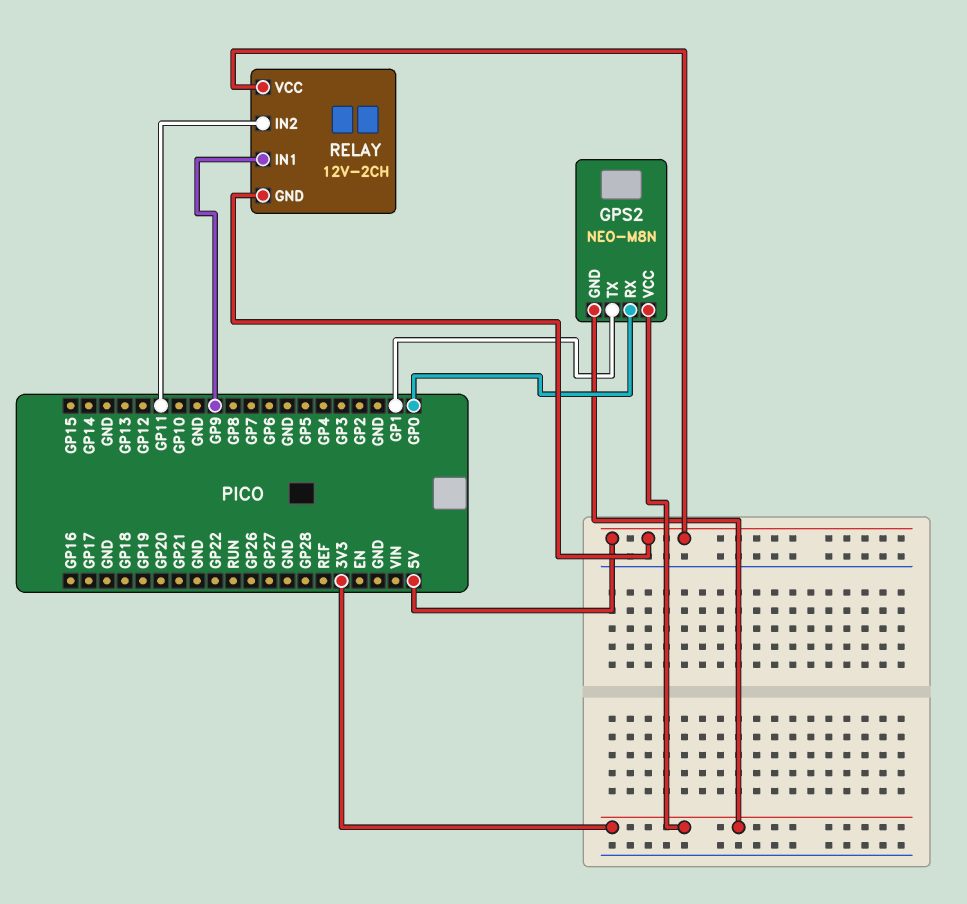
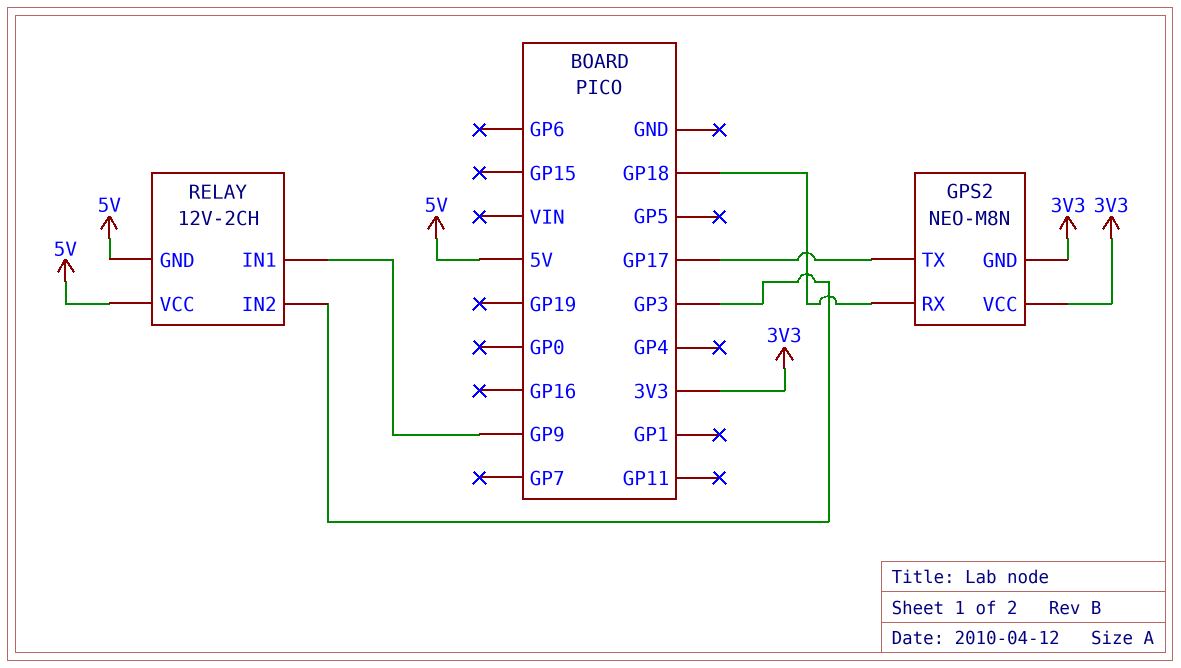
GPS2 pin RX: GP0 -> GP18
GPS2 pin TX: GP1 -> GP17
RELAY pin IN2: GP11 -> GP3

